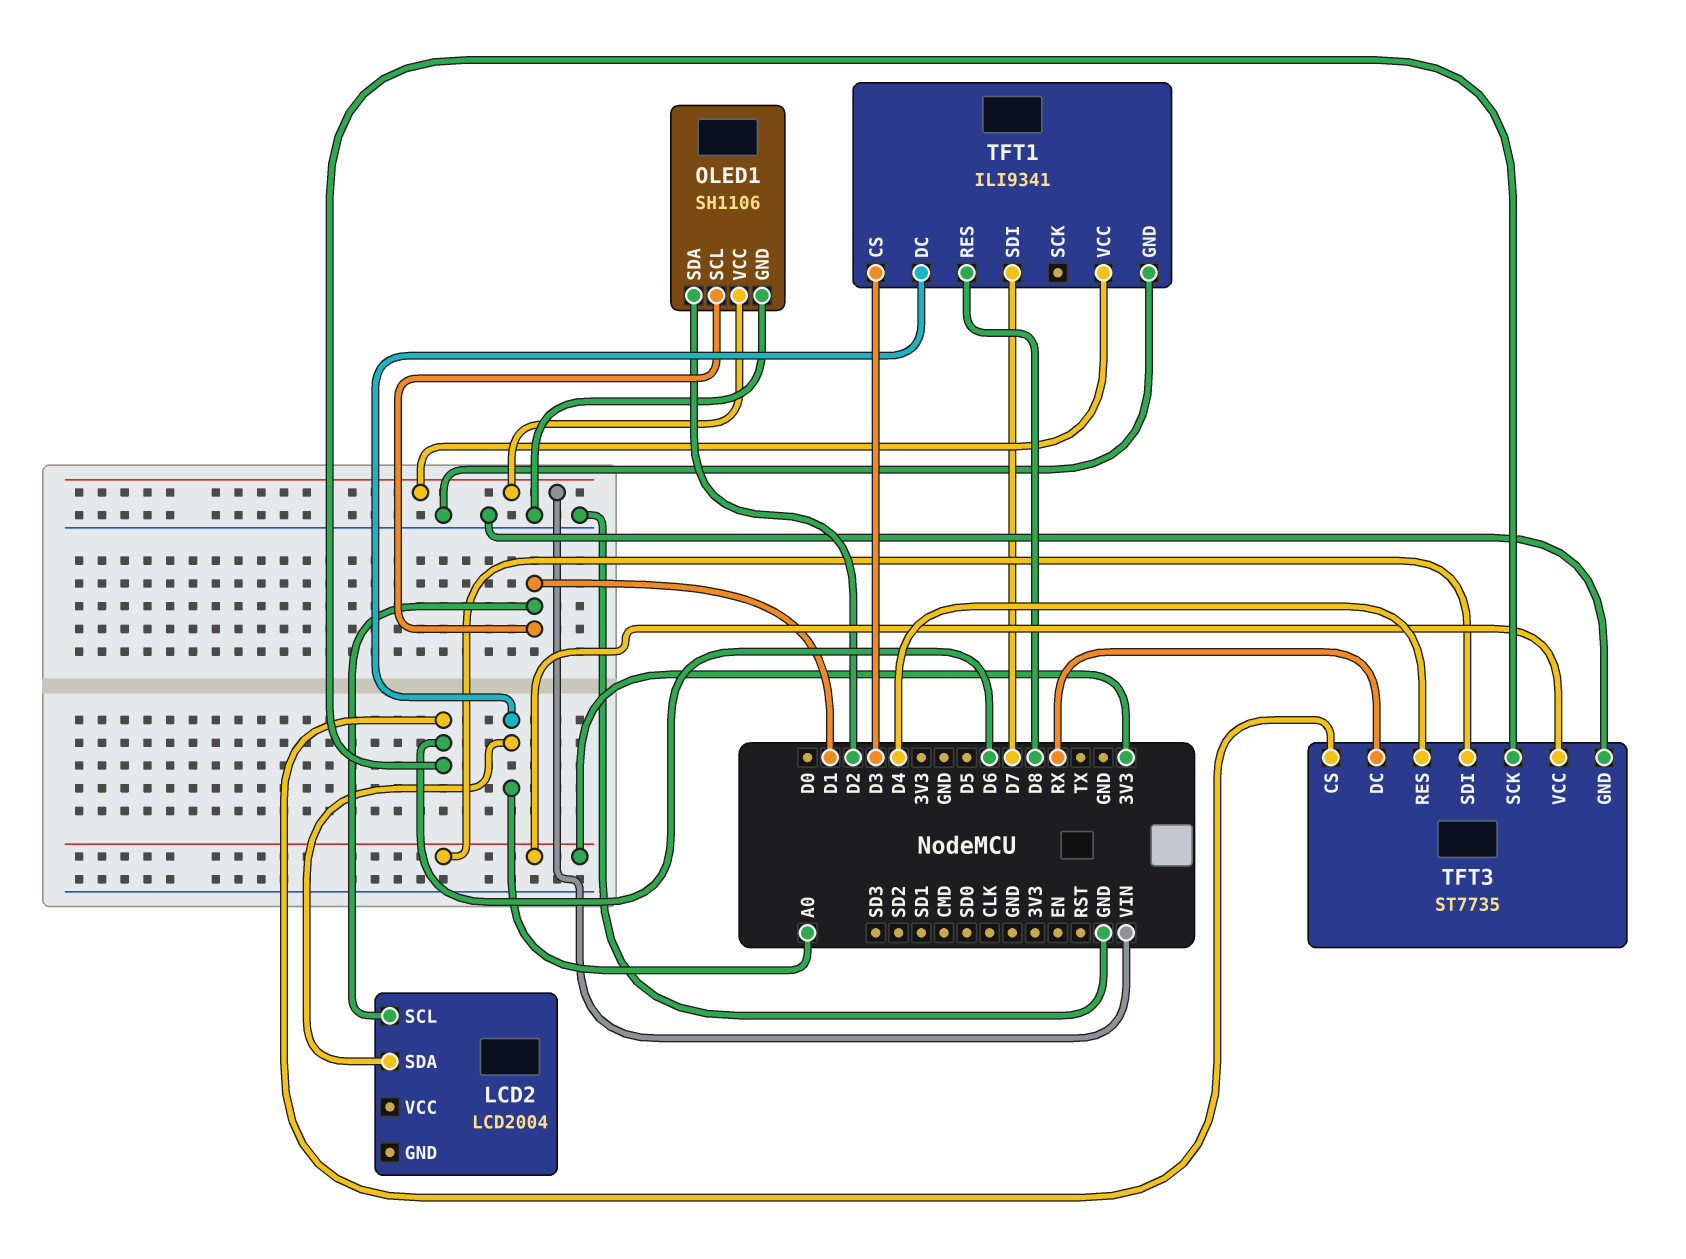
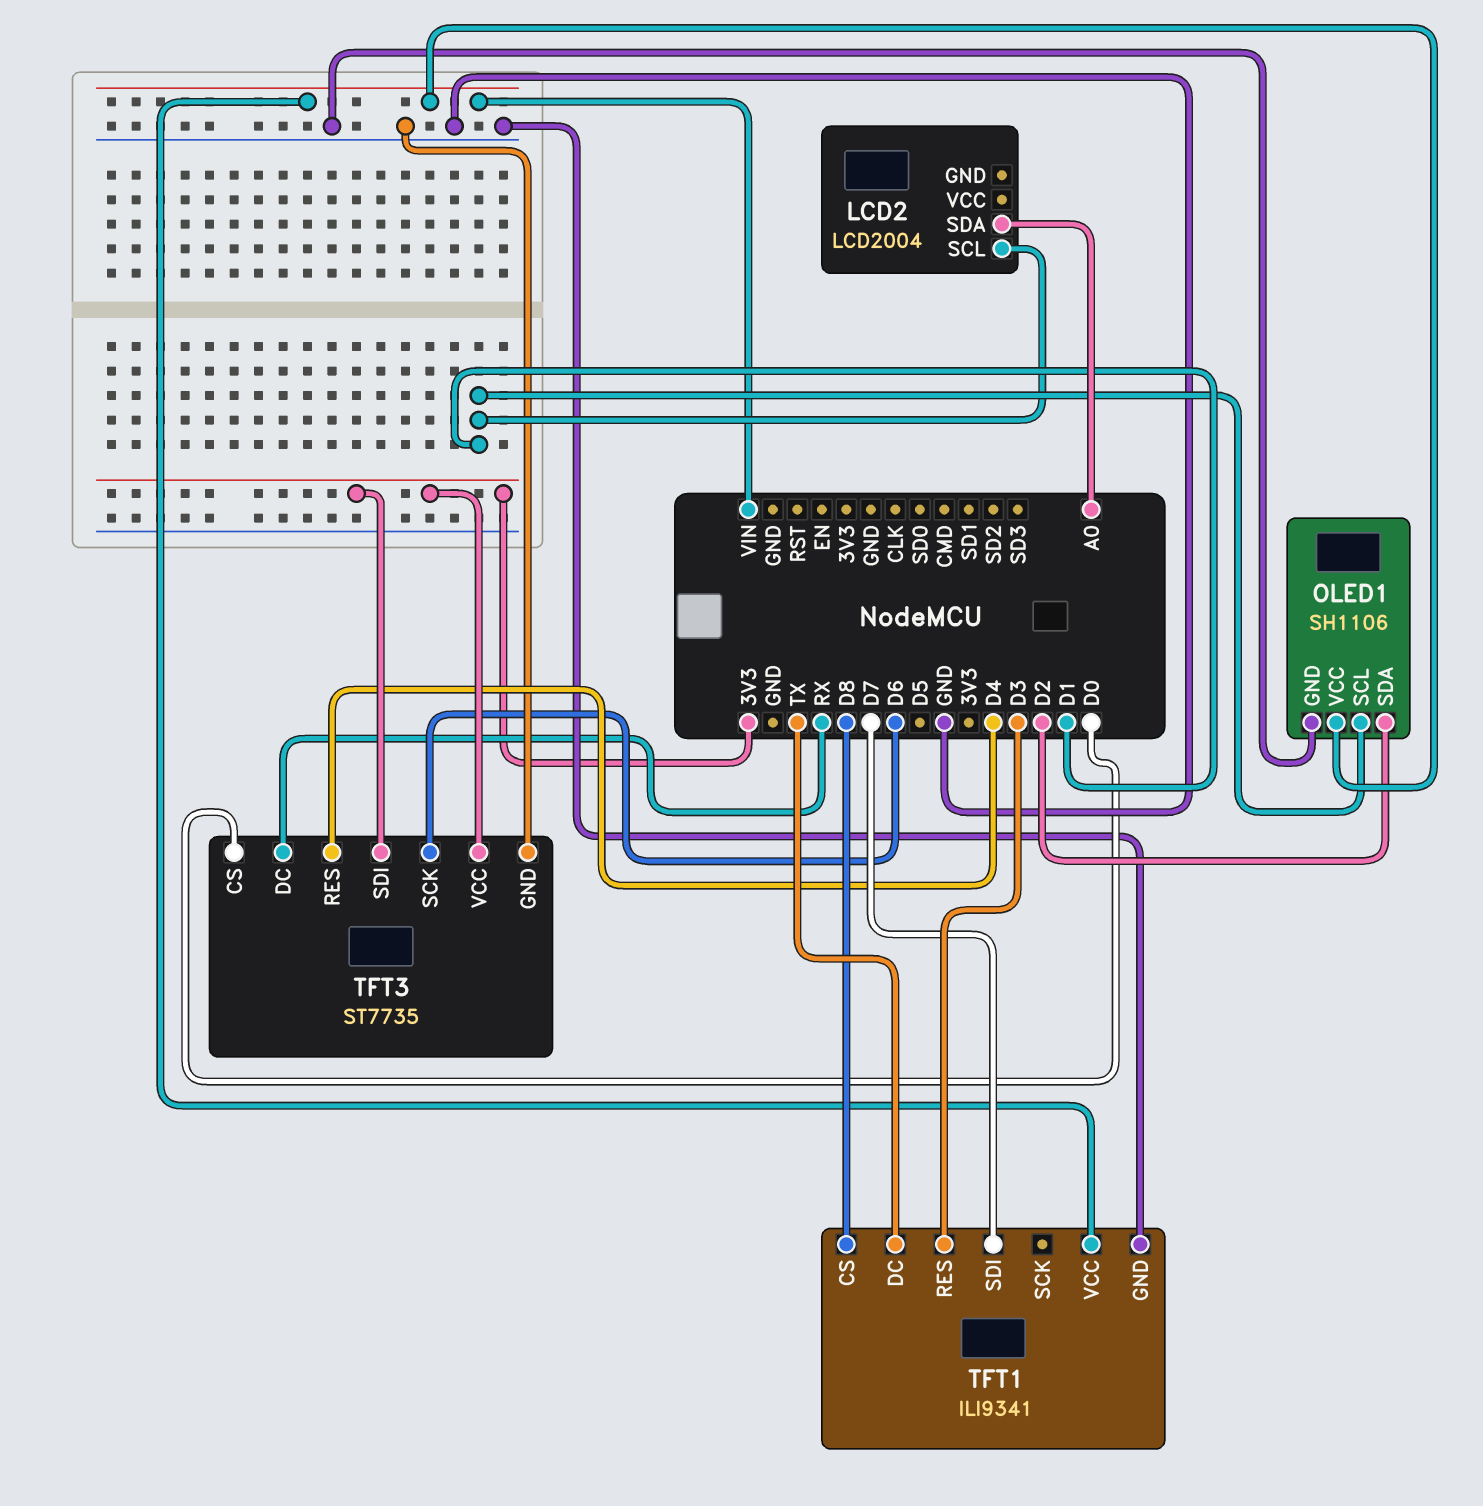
TFT1 pin CS: D3 -> D8
TFT1 pin DC: A0 -> TX
TFT1 pin RES: D8 -> D3
TFT3 pin CS: D6 -> D0

